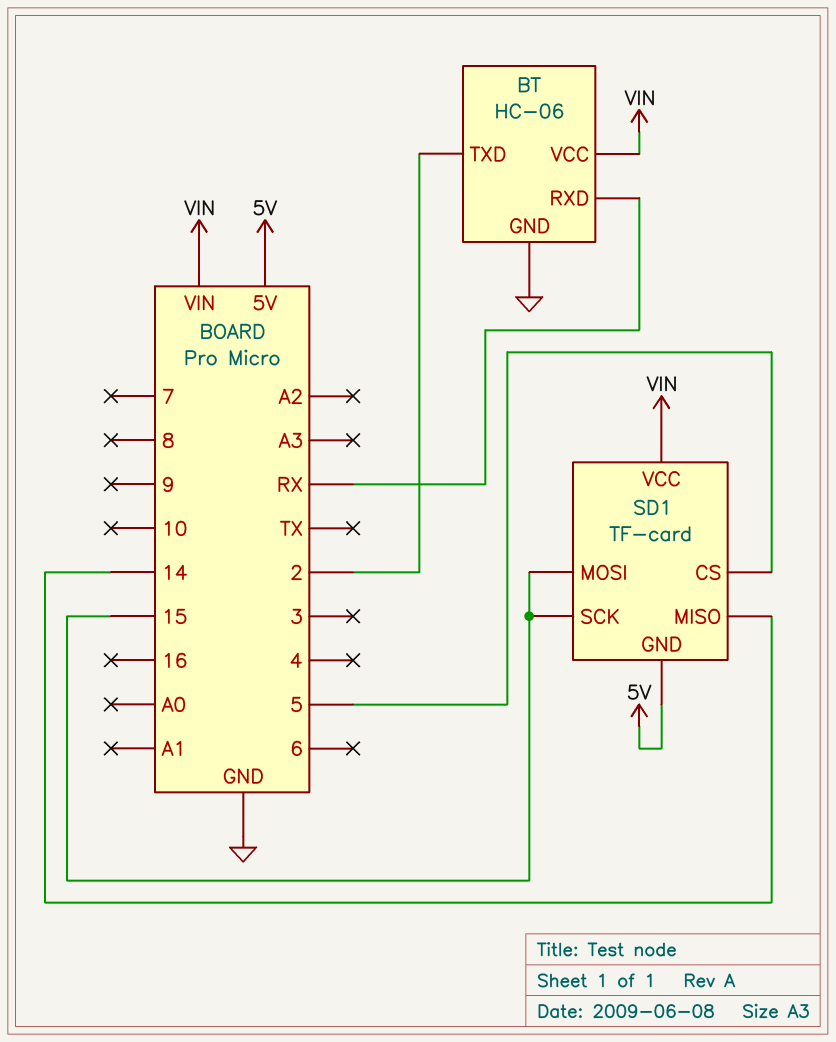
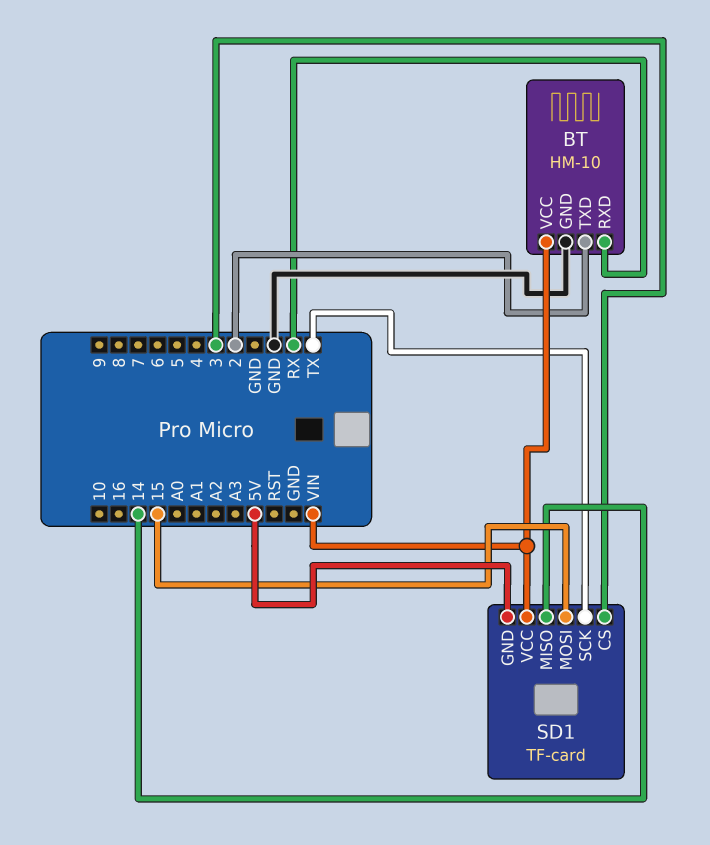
BT: HC-06 -> HM-10
SD1 pin CS: 5 -> 3
SD1 pin SCK: 15 -> TX

